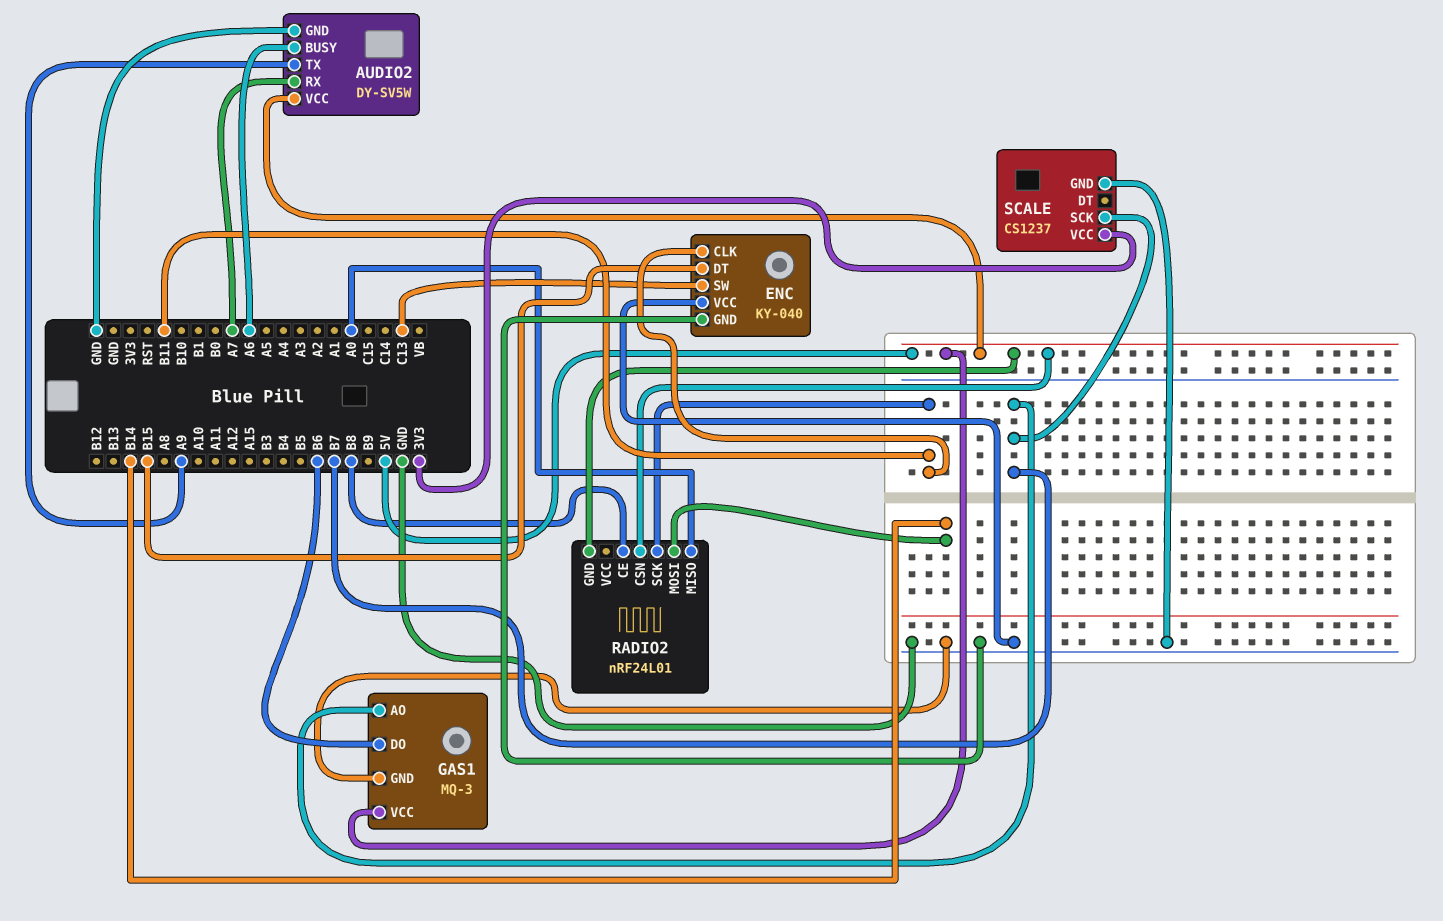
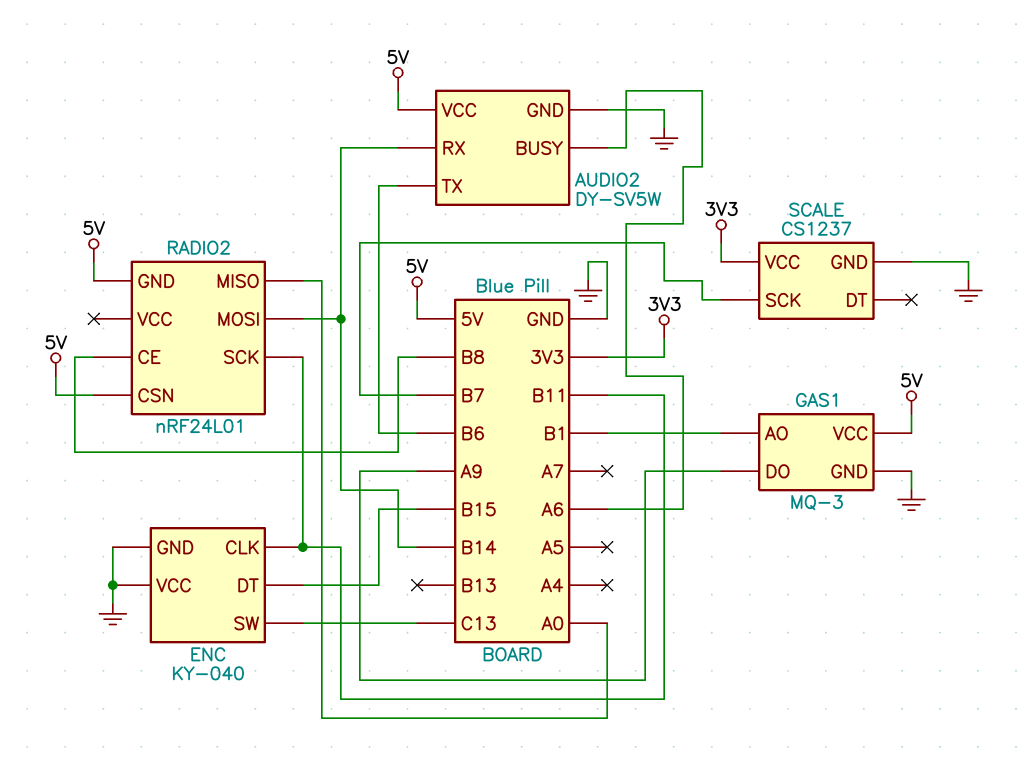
AUDIO2 pin RX: A7 -> B14
AUDIO2 pin TX: A9 -> B6
GAS1 pin AO: B7 -> B1
GAS1 pin DO: B6 -> A9

